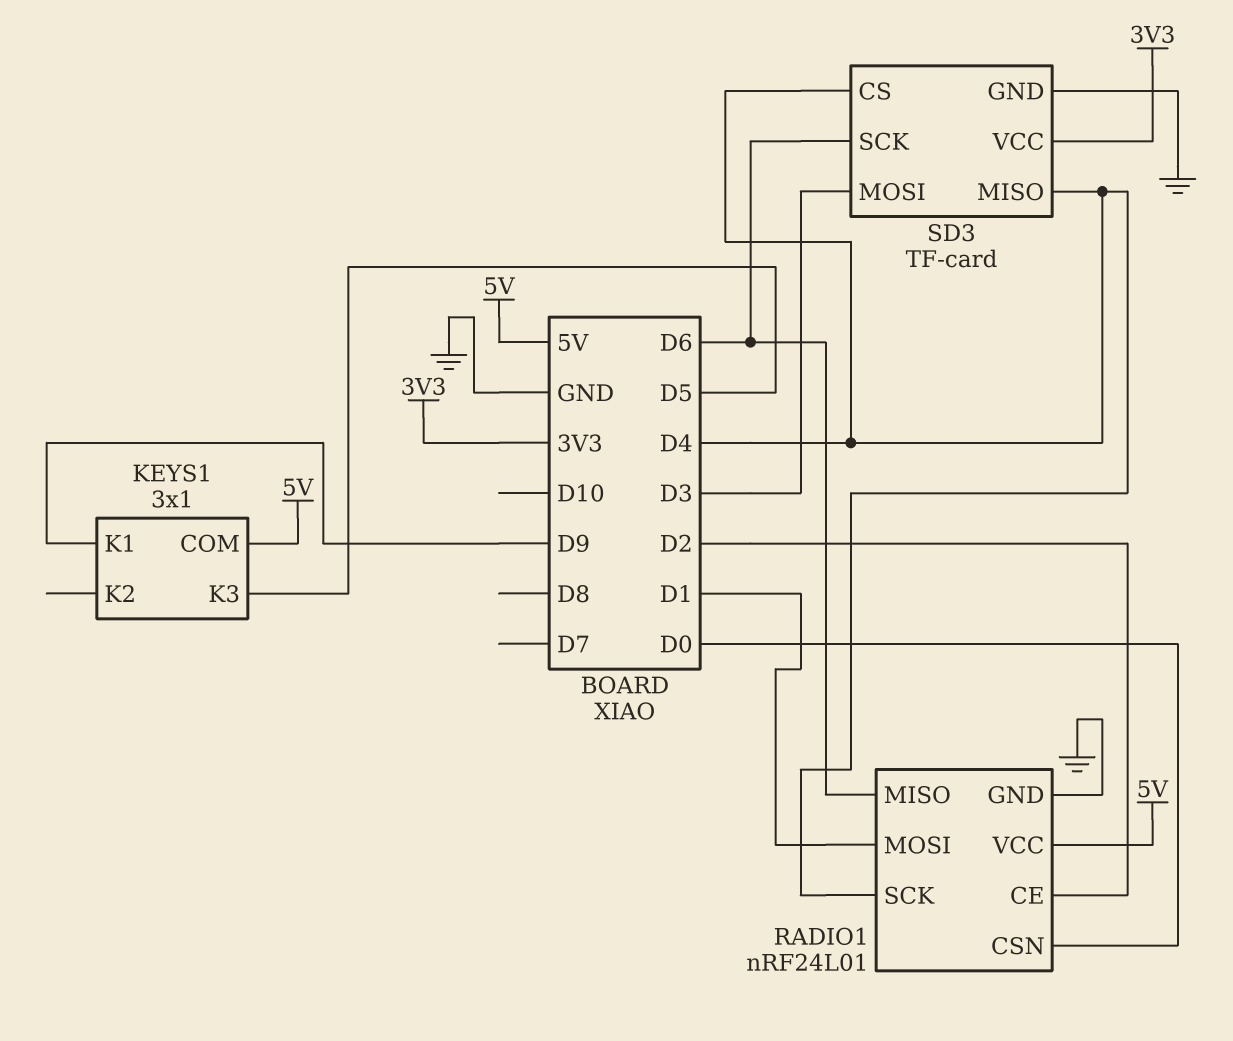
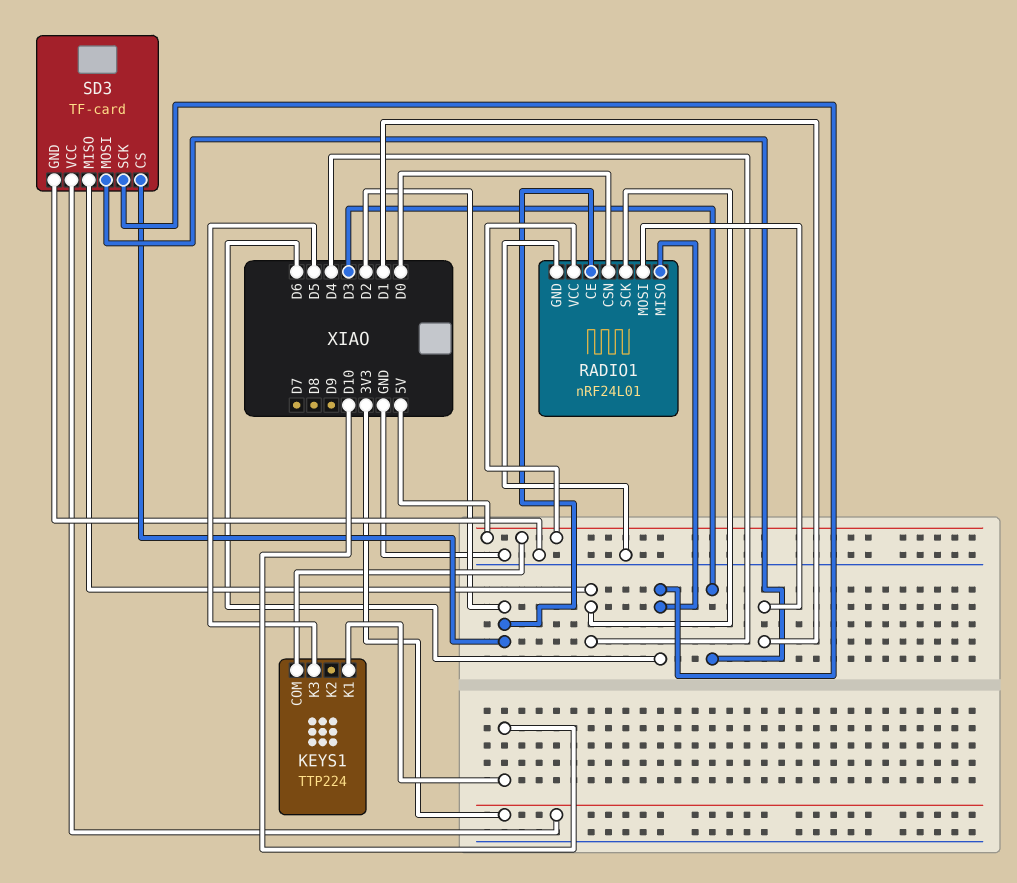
KEYS1: 3x1 -> TTP224
KEYS1 pin K1: D9 -> D10
SD3 pin CS: D4 -> D2

